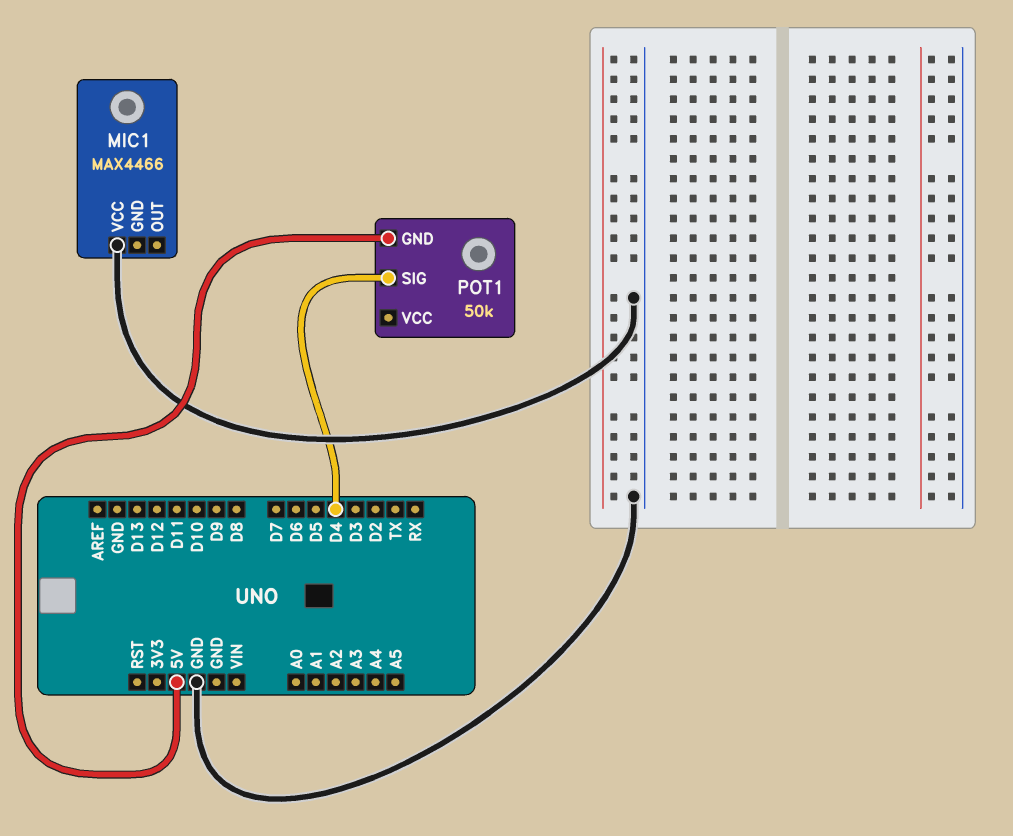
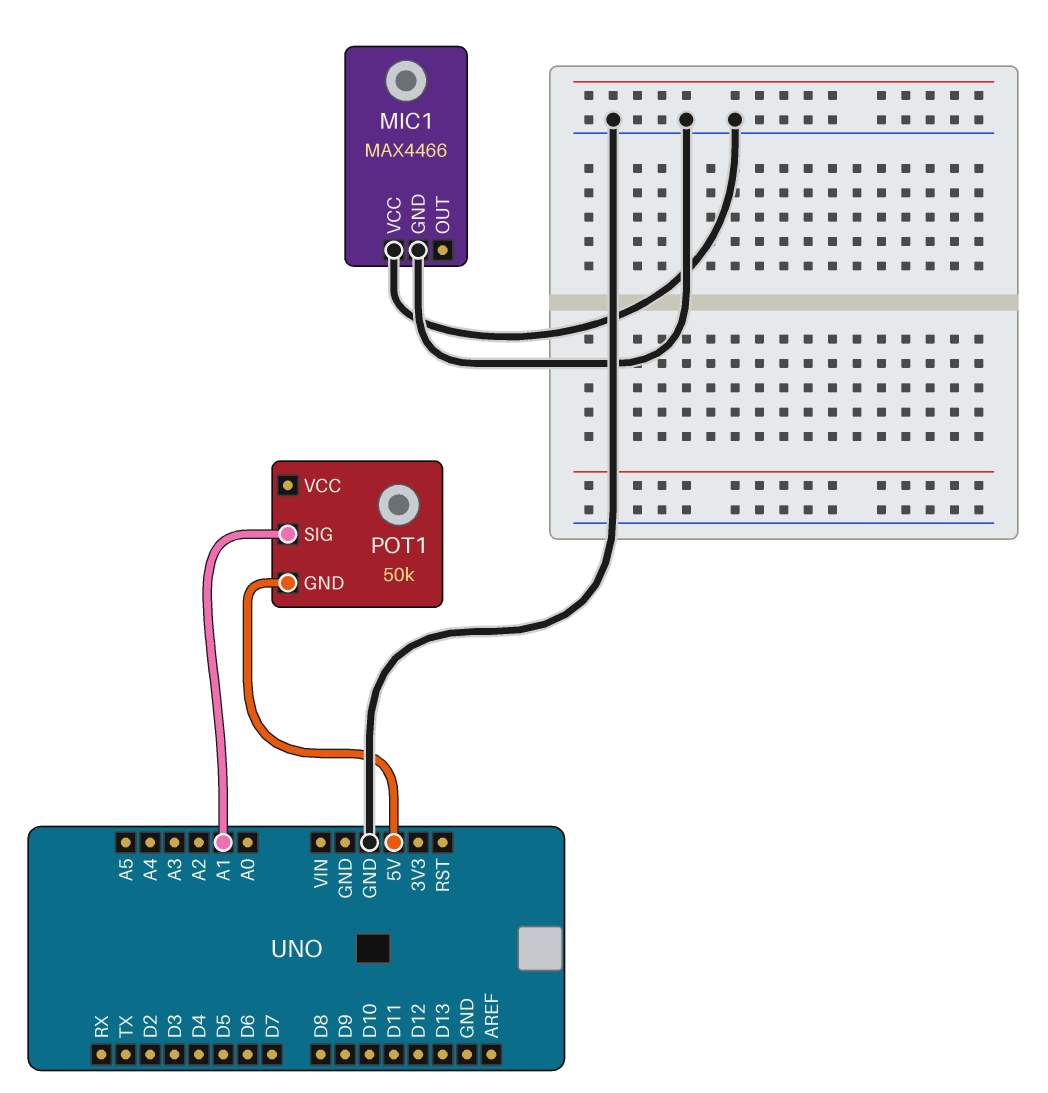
MIC1 pin GND: none -> GND
POT1 pin SIG: D4 -> A1

